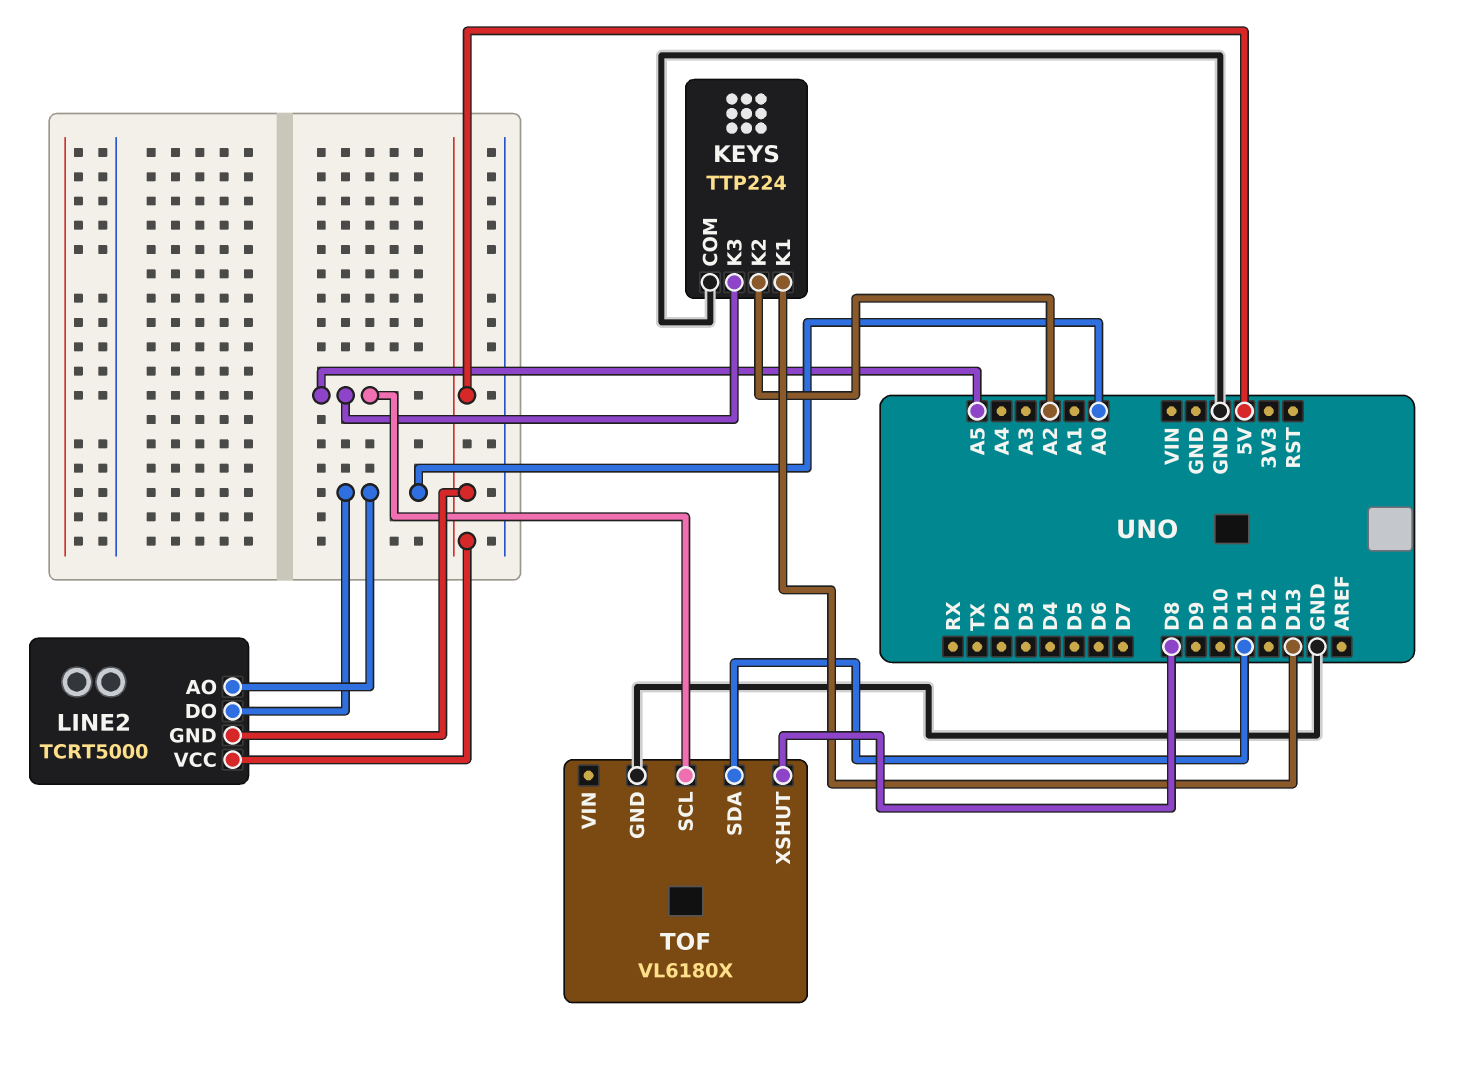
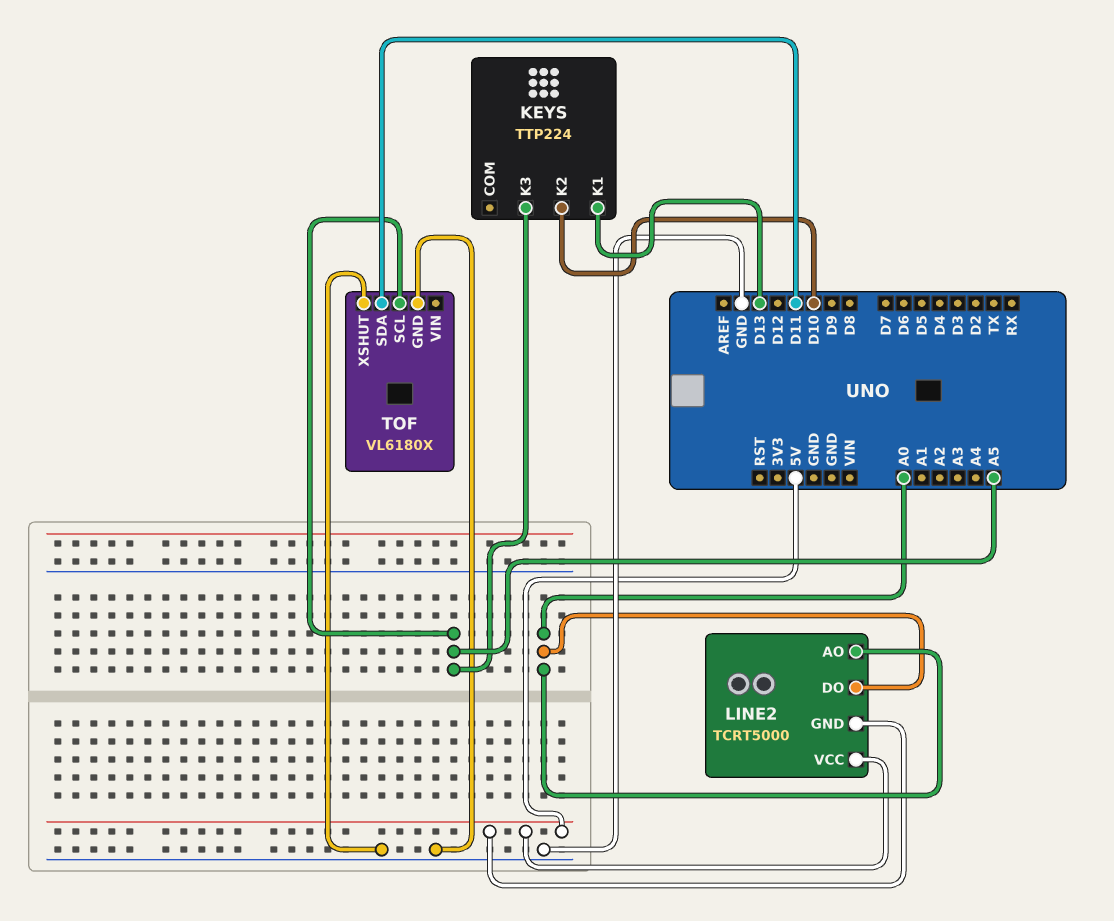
KEYS pin COM: GND -> none
KEYS pin K2: A2 -> D10
TOF pin XSHUT: D8 -> GND

